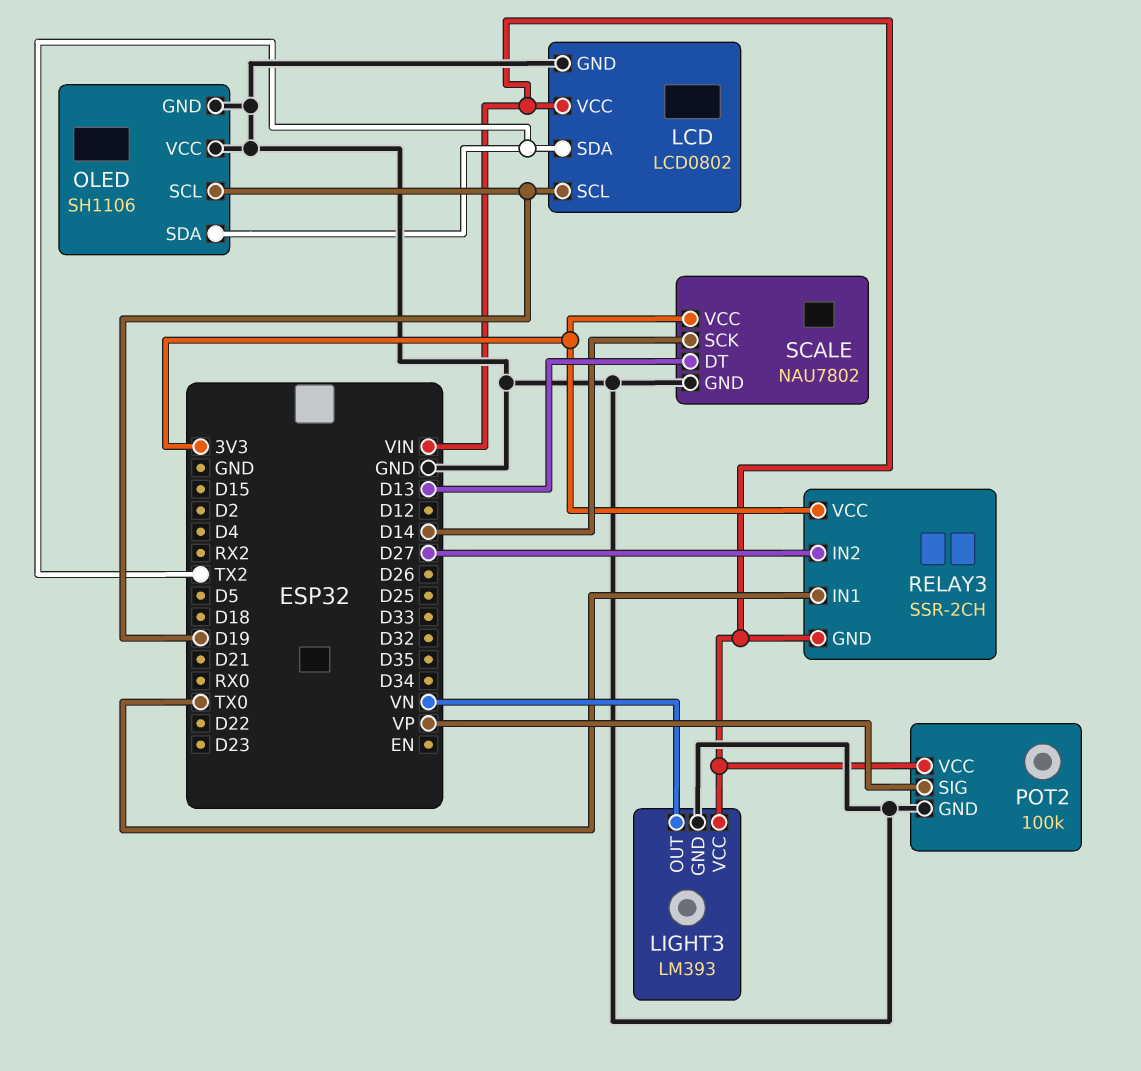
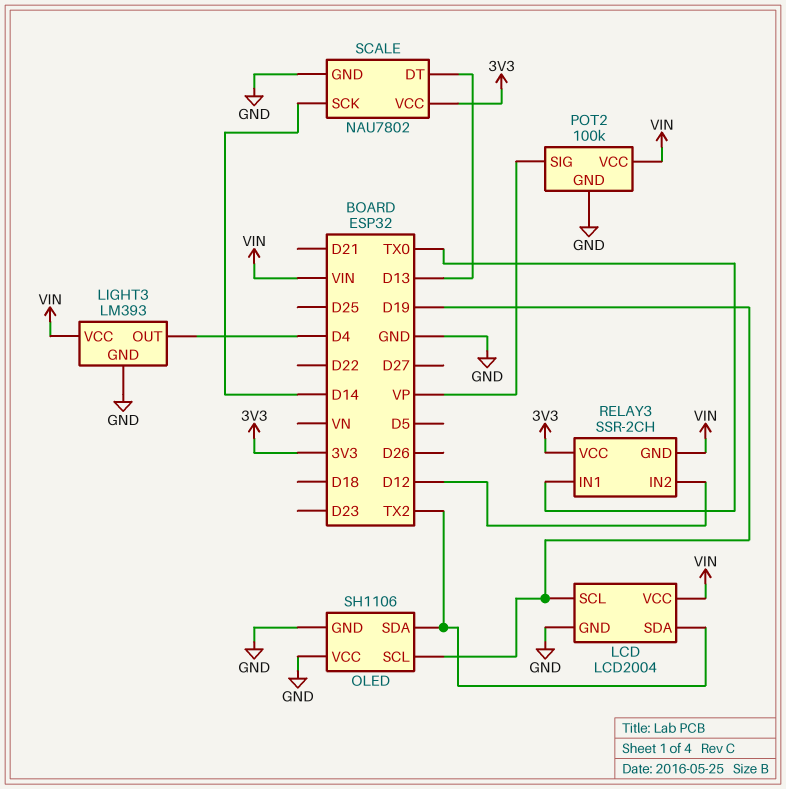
LCD: LCD0802 -> LCD2004
LIGHT3 pin OUT: VN -> D4
RELAY3 pin IN2: D27 -> D12

